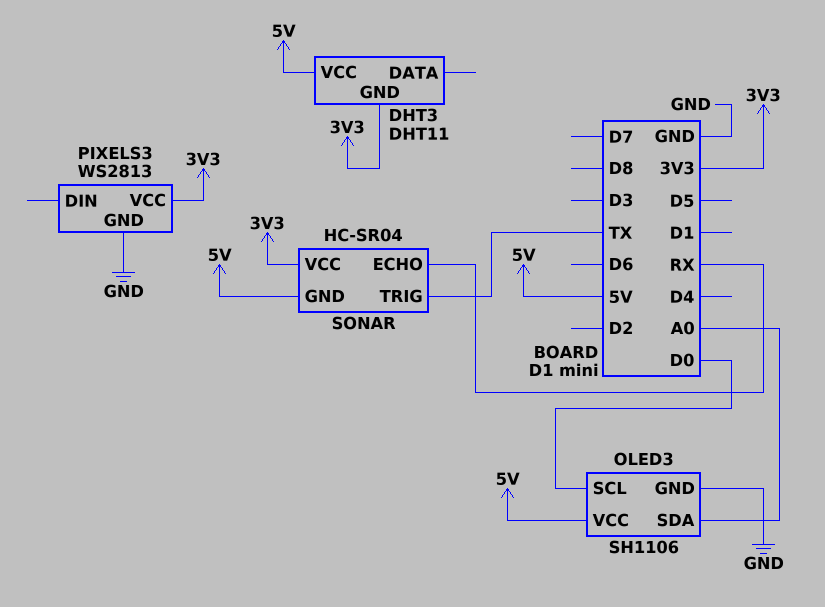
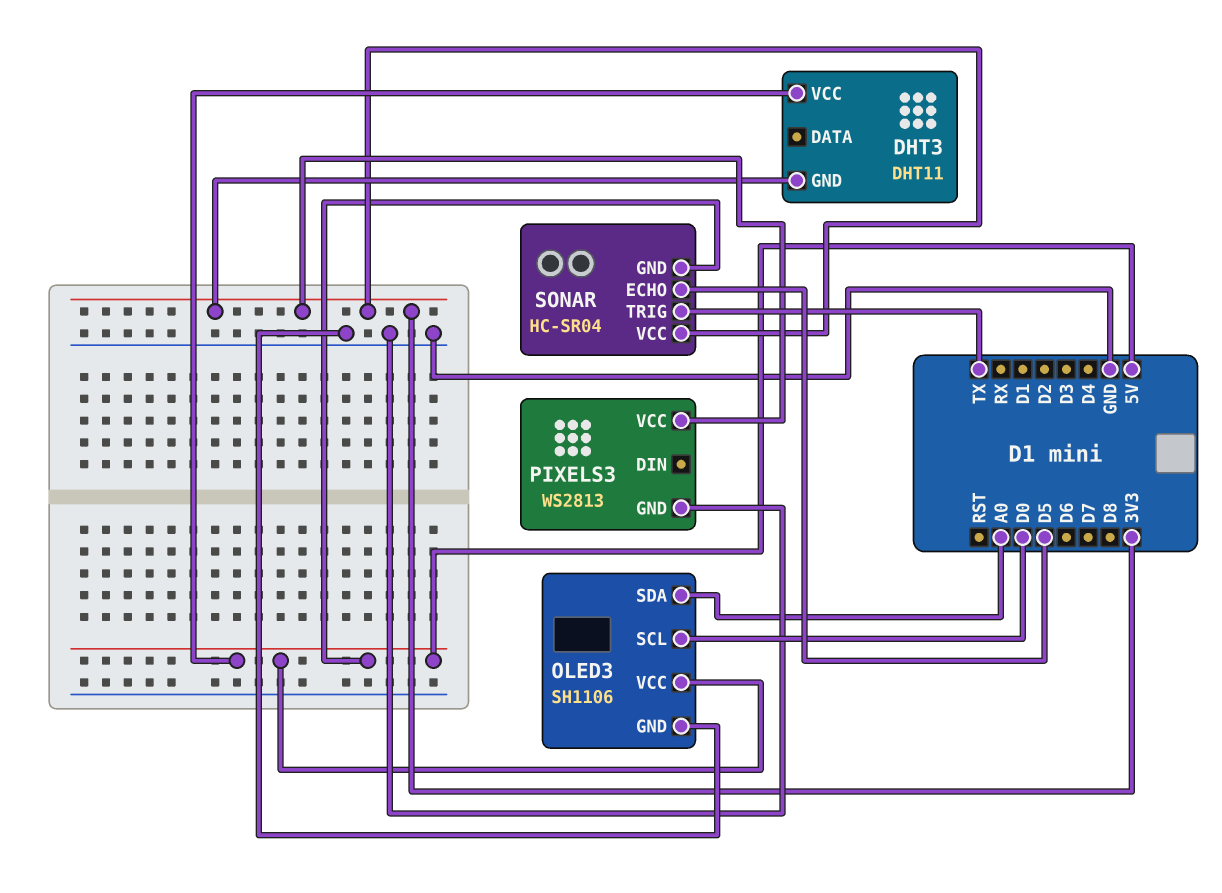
SONAR pin ECHO: RX -> D5

